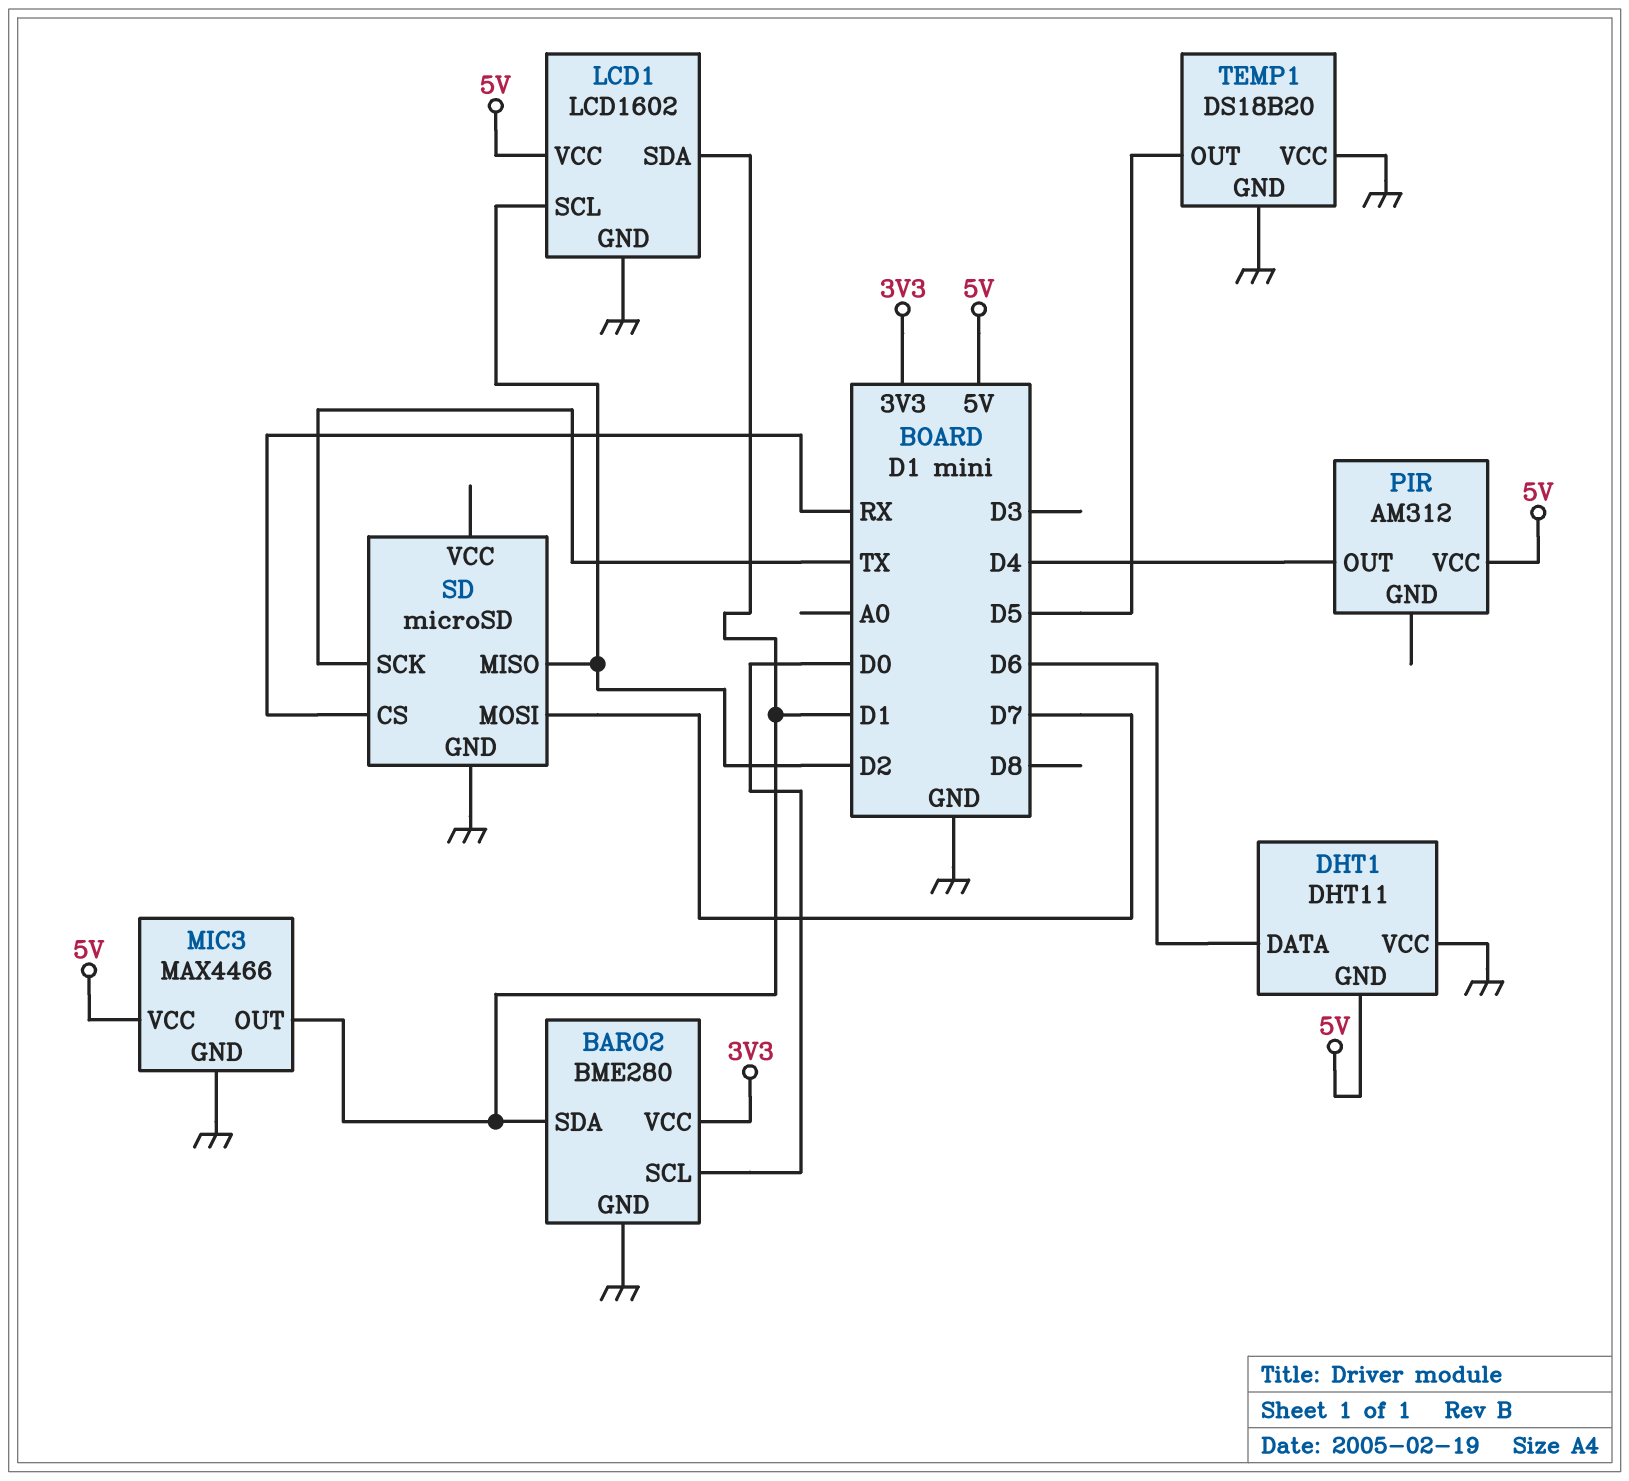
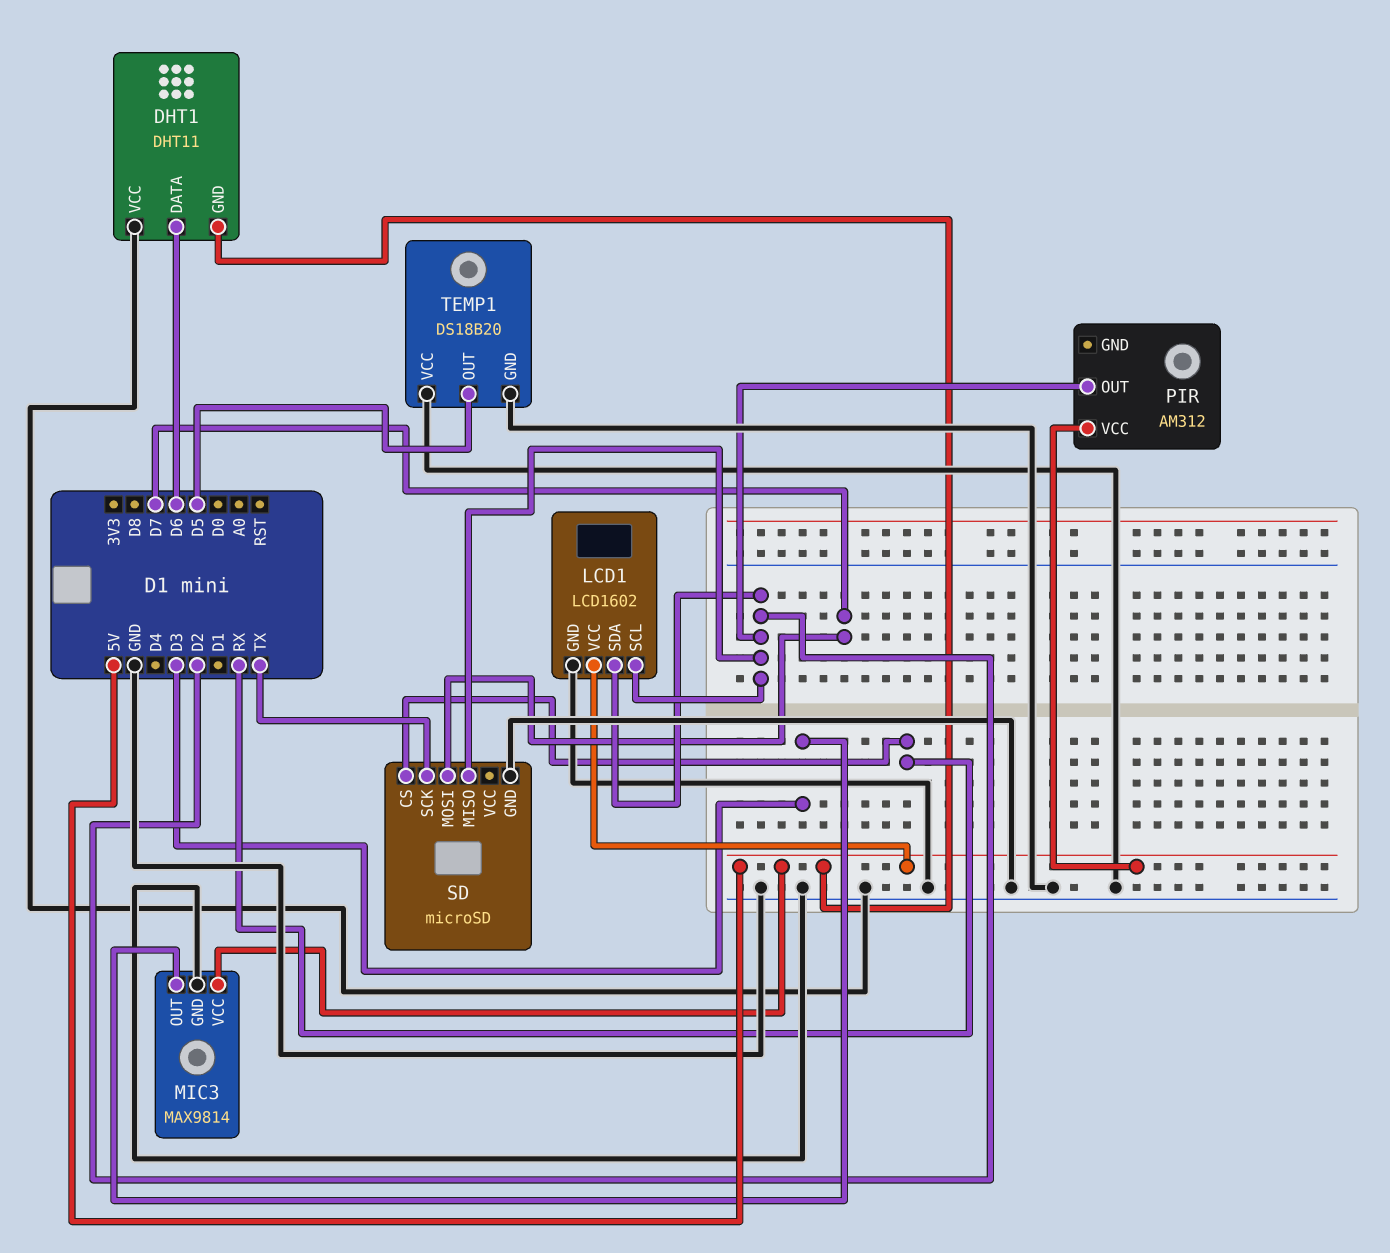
BARO2: BME280 -> none
BARO2 pin GND: GND -> none
BARO2 pin SCL: D0 -> none
BARO2 pin SDA: D1 -> none
BARO2 pin VCC: 3V3 -> none
LCD1 pin SDA: D1 -> D2
MIC3: MAX4466 -> MAX9814
MIC3 pin OUT: D1 -> D3
PIR pin OUT: D4 -> D2

